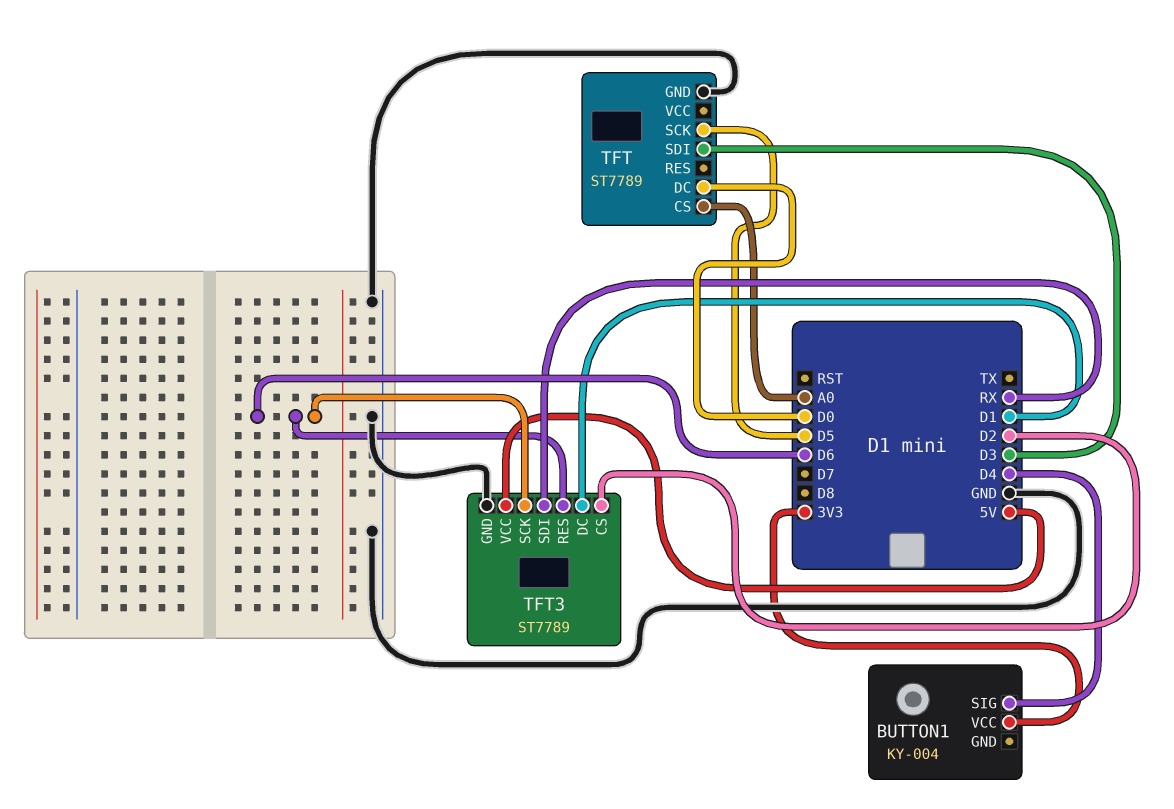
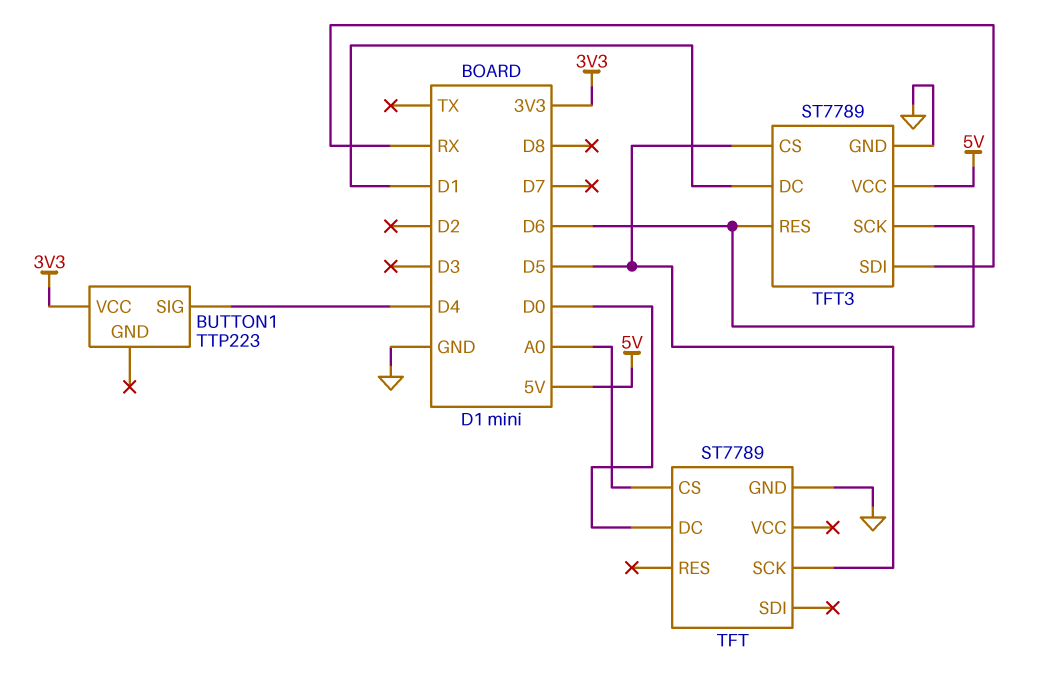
BUTTON1: KY-004 -> TTP223
TFT pin SDI: D3 -> none
TFT3 pin CS: D2 -> D5

